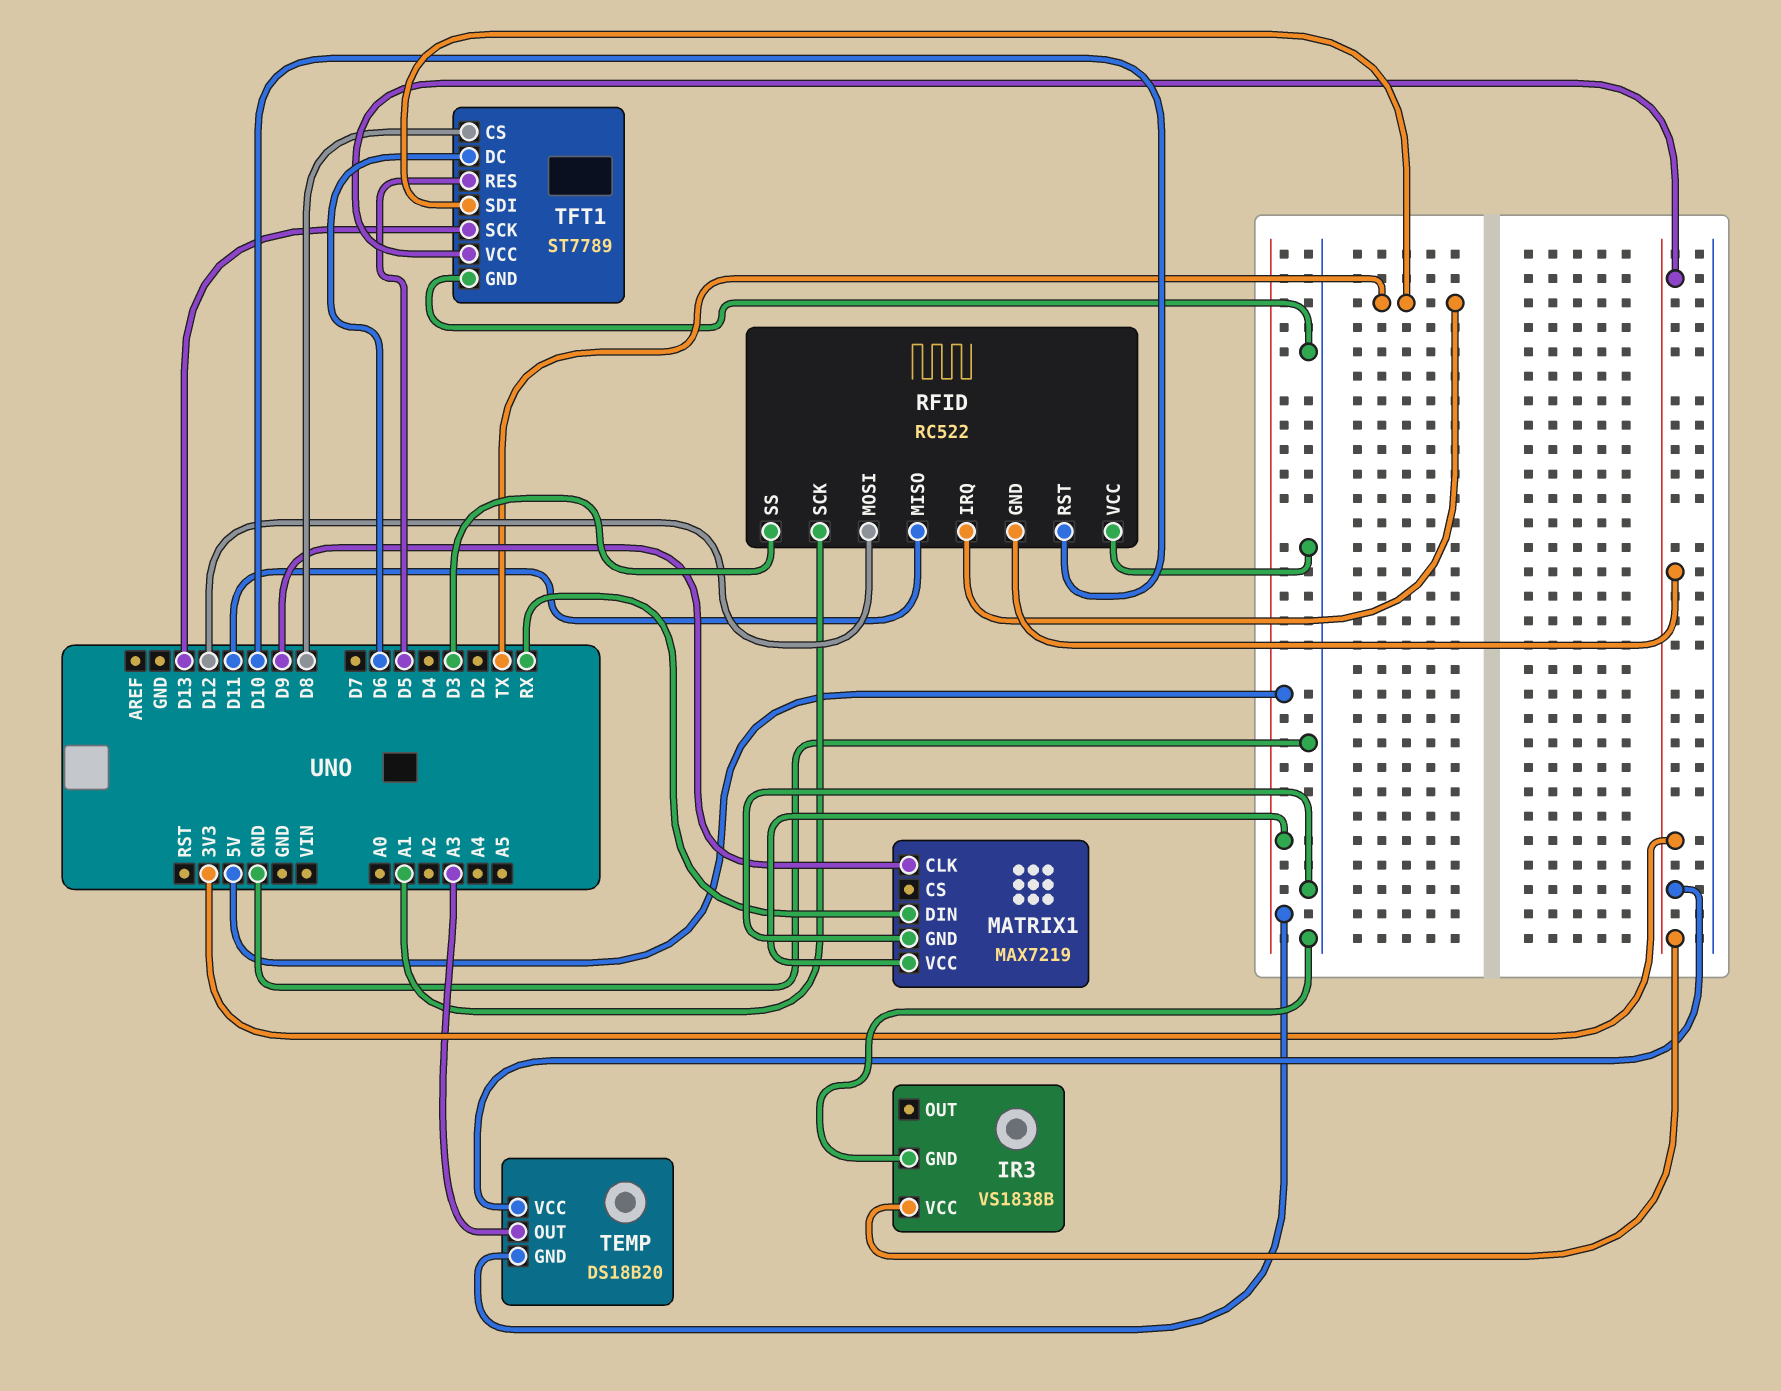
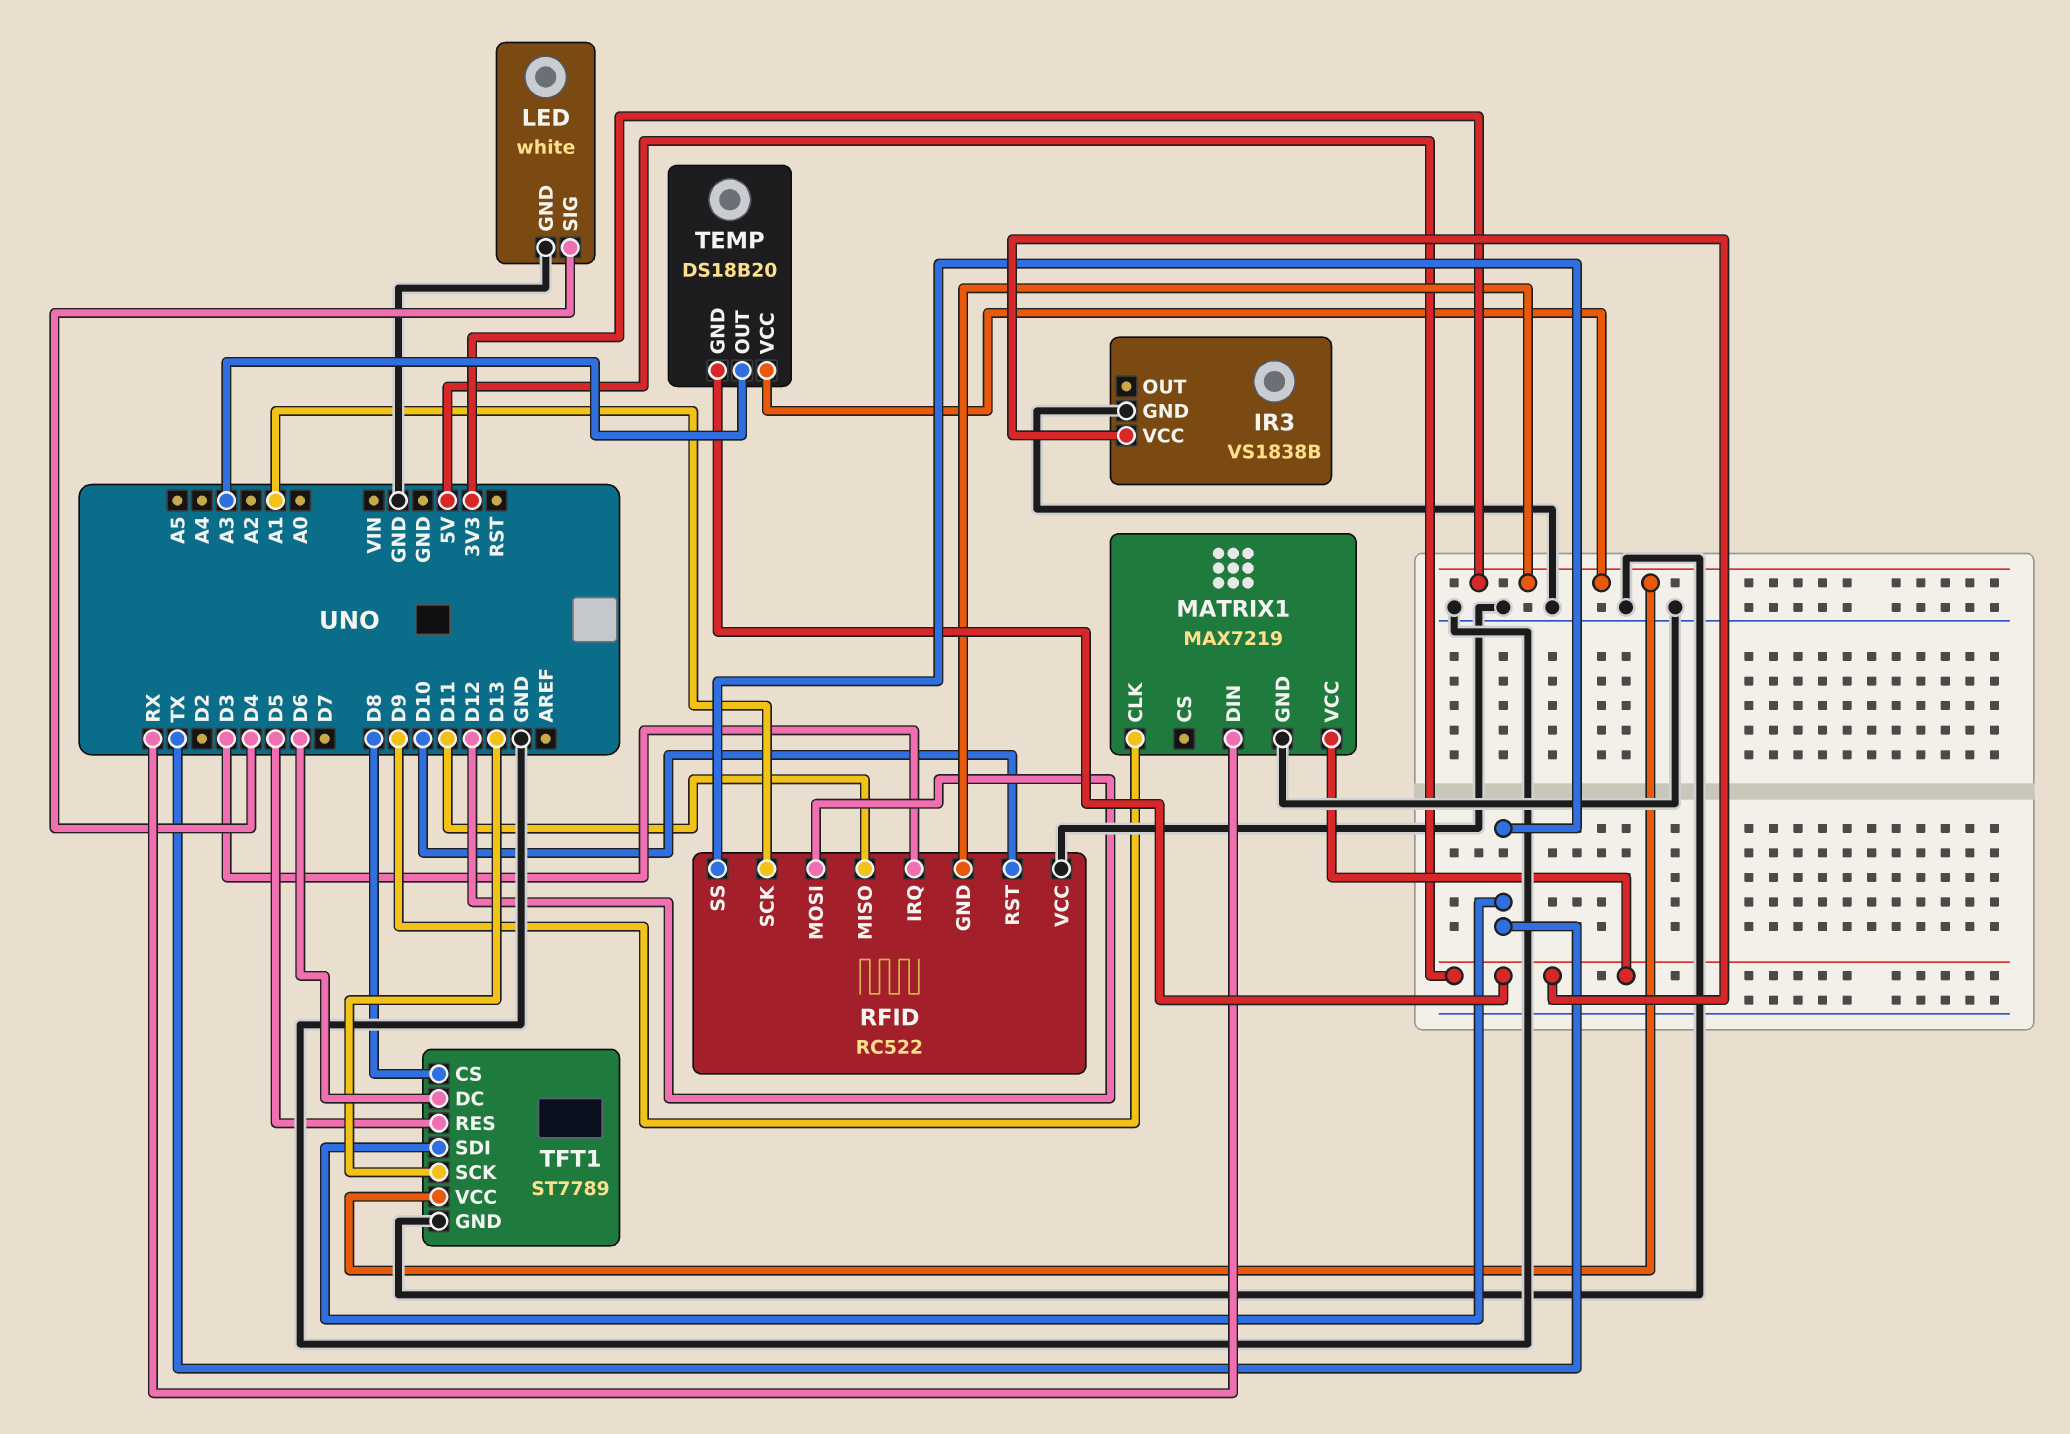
IR3 pin VCC: 3V3 -> 5V
LED: none -> white
LED pin GND: none -> GND
LED pin SIG: none -> D4
RFID pin IRQ: TX -> D3
RFID pin SS: D3 -> TX

